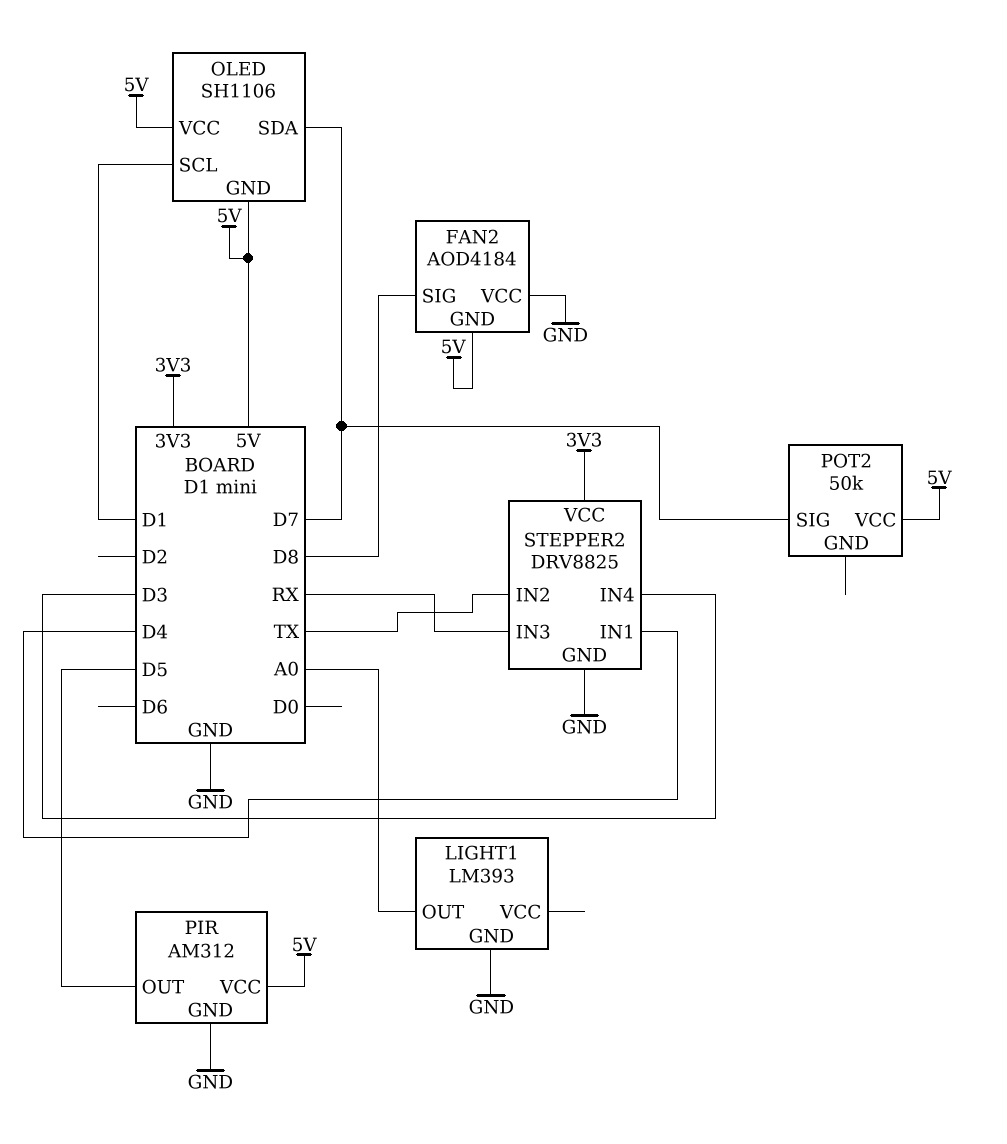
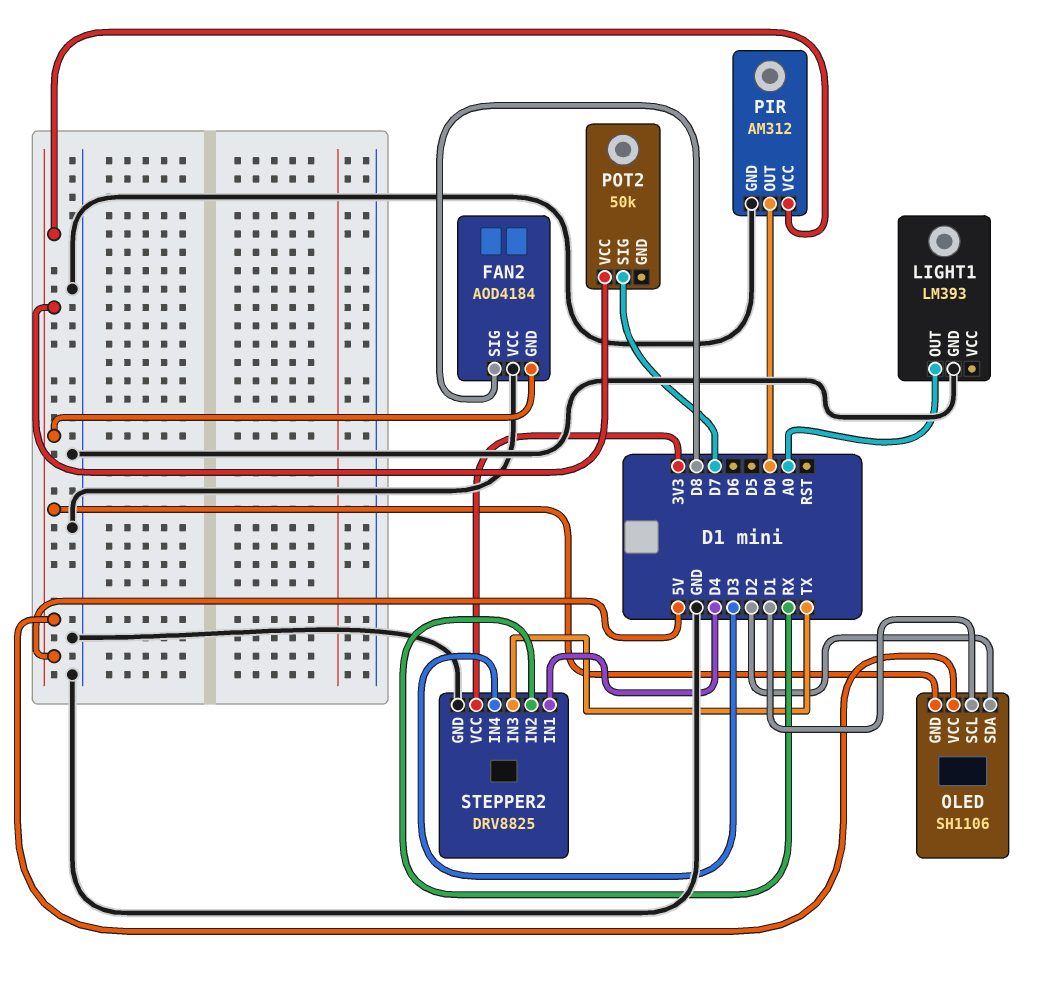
OLED pin SDA: D7 -> D2
PIR pin OUT: D5 -> D0
STEPPER2 pin IN2: TX -> RX
STEPPER2 pin IN3: RX -> TX

